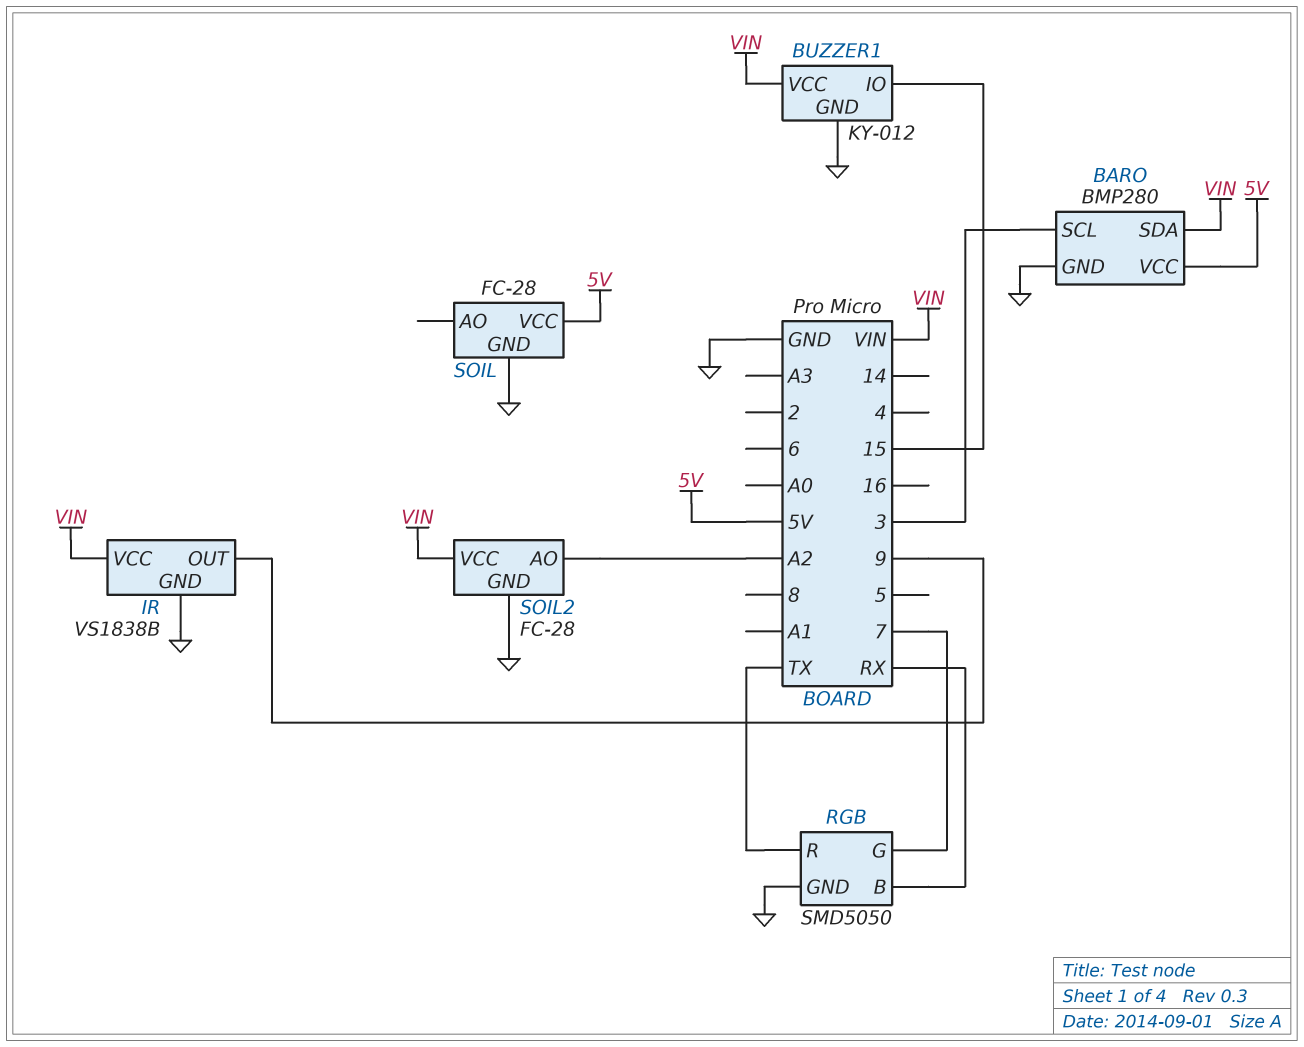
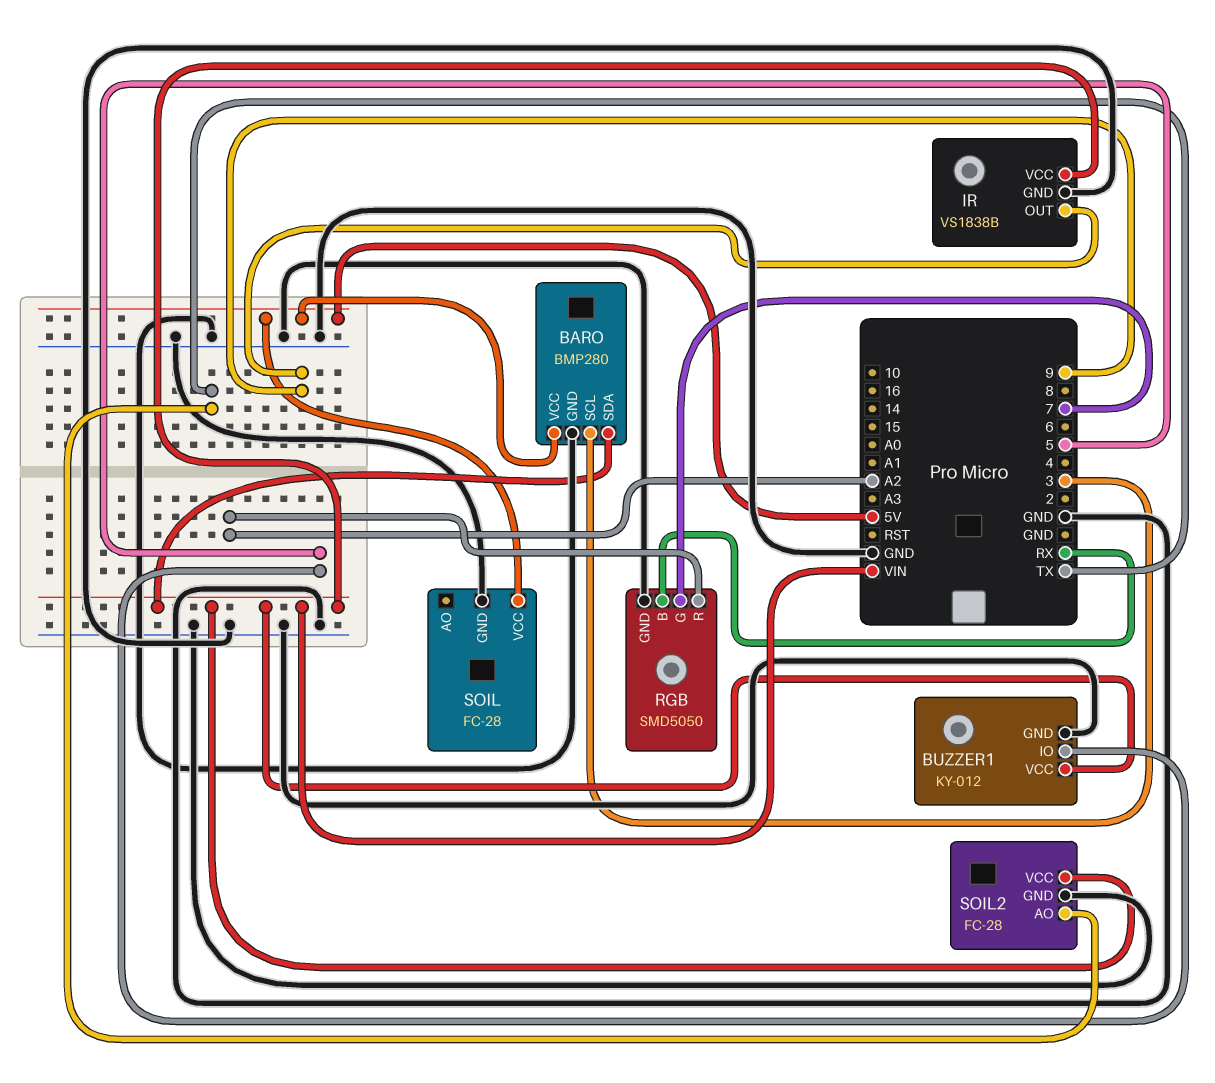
BUZZER1 pin IO: 15 -> 5
RGB pin R: TX -> A2
SOIL2 pin AO: A2 -> TX

